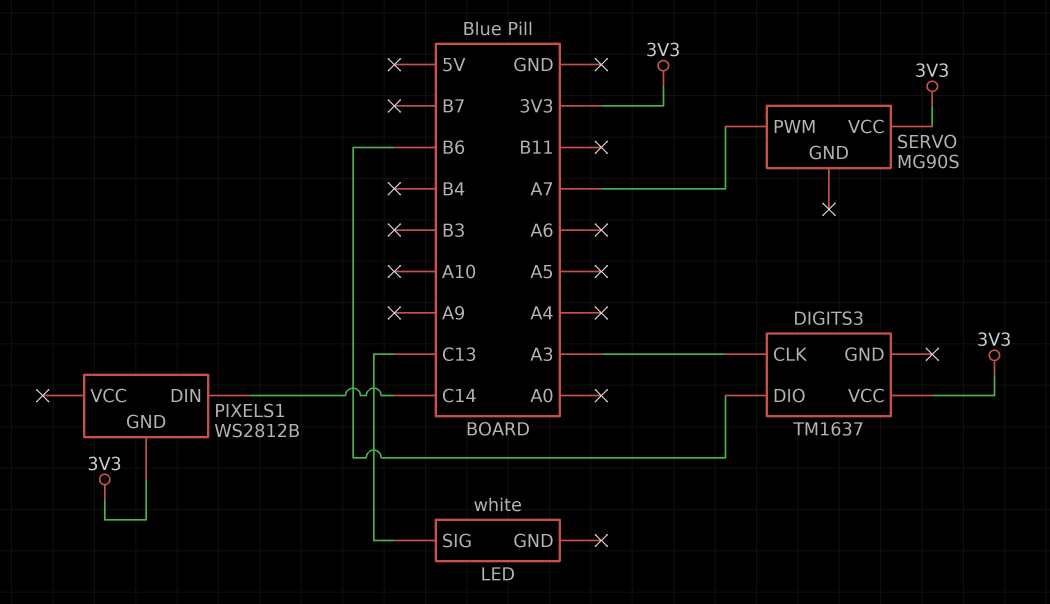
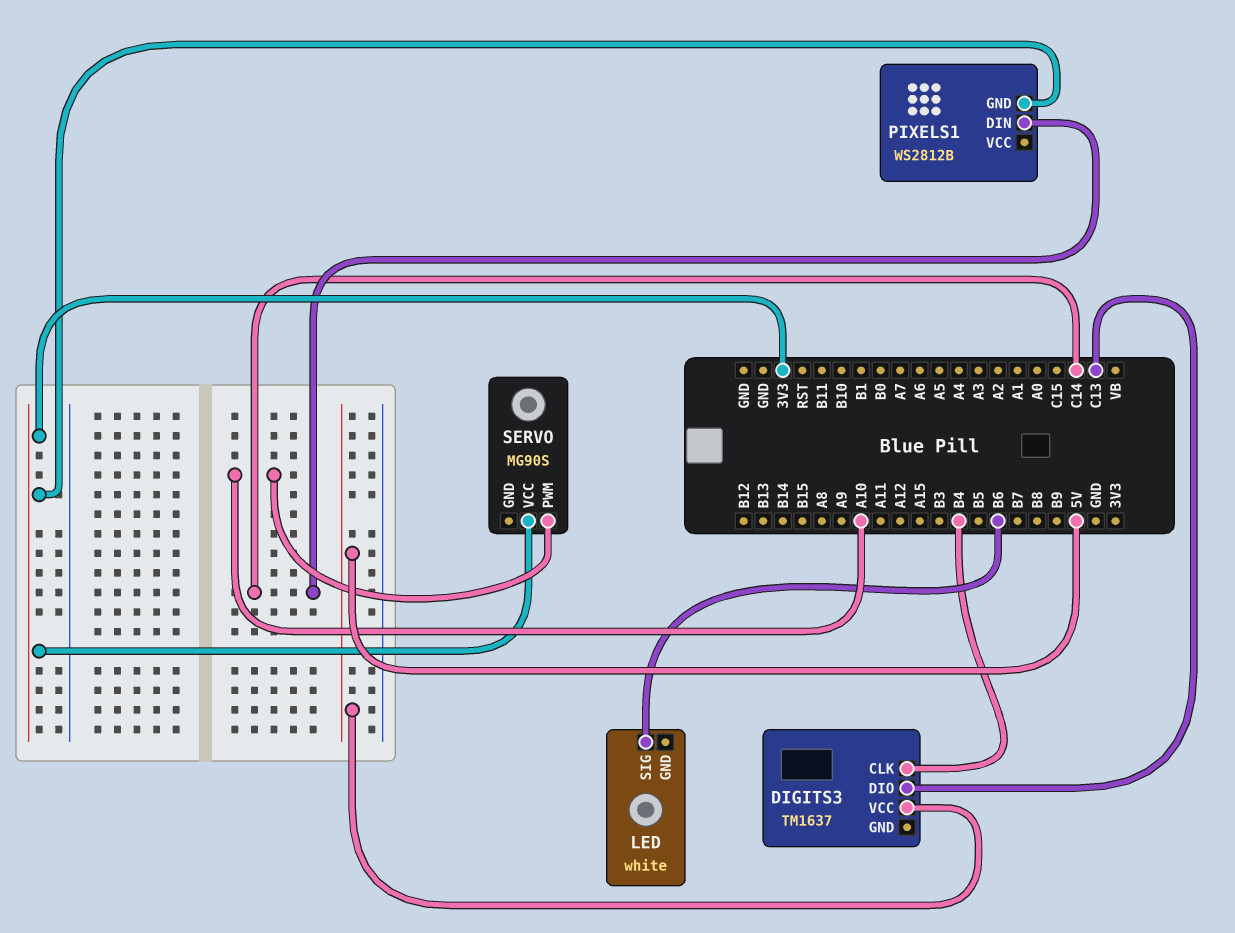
DIGITS3 pin CLK: A3 -> B4
DIGITS3 pin DIO: B6 -> C13
DIGITS3 pin VCC: 3V3 -> 5V
LED pin SIG: C13 -> B6
SERVO pin PWM: A7 -> A10

